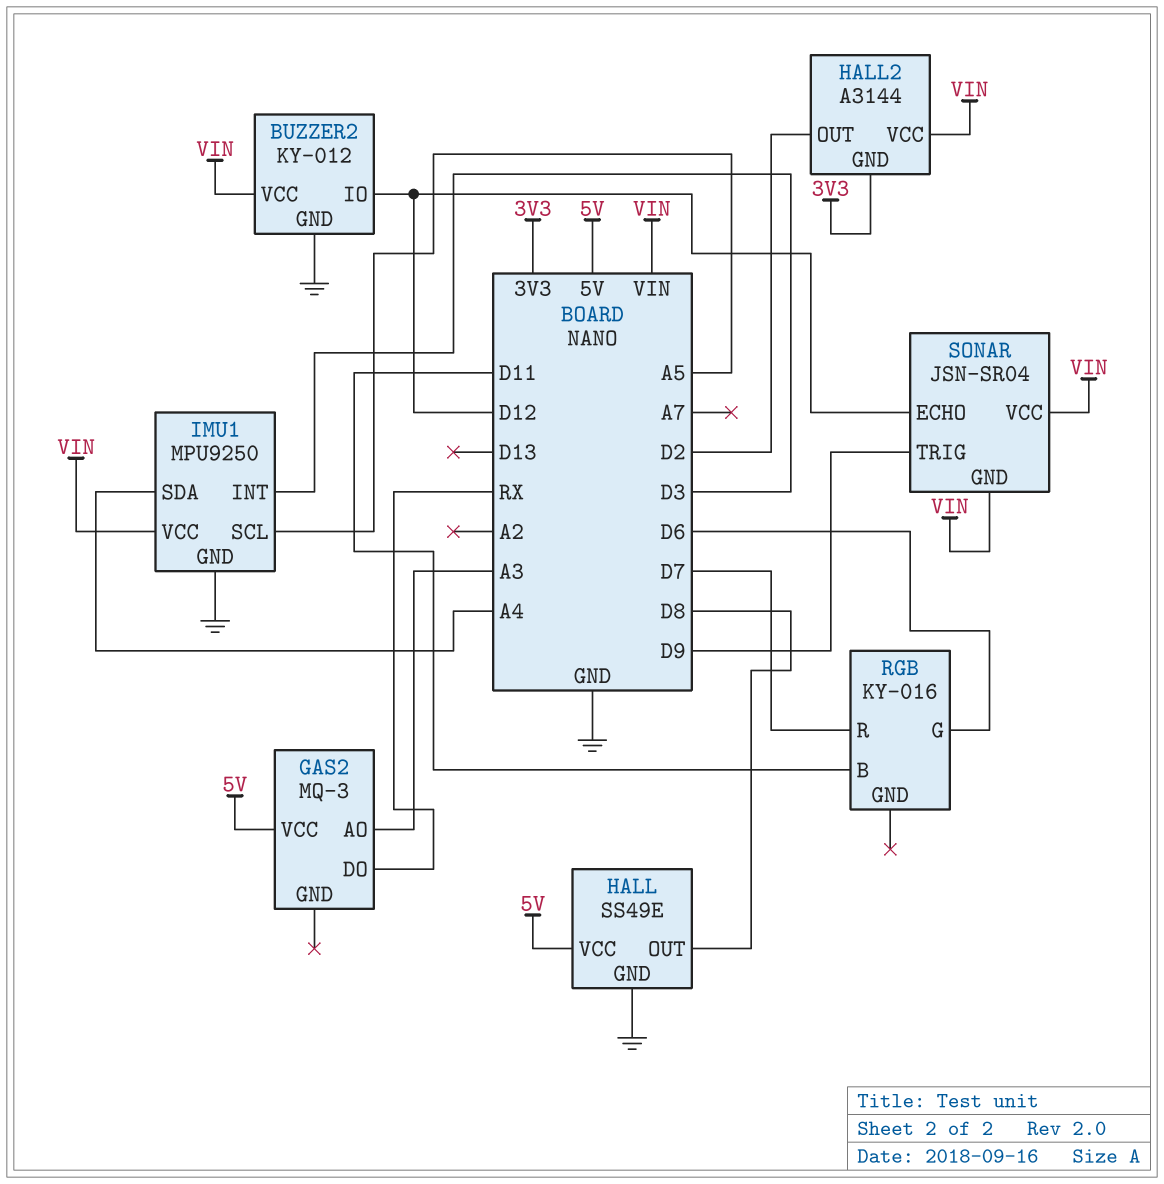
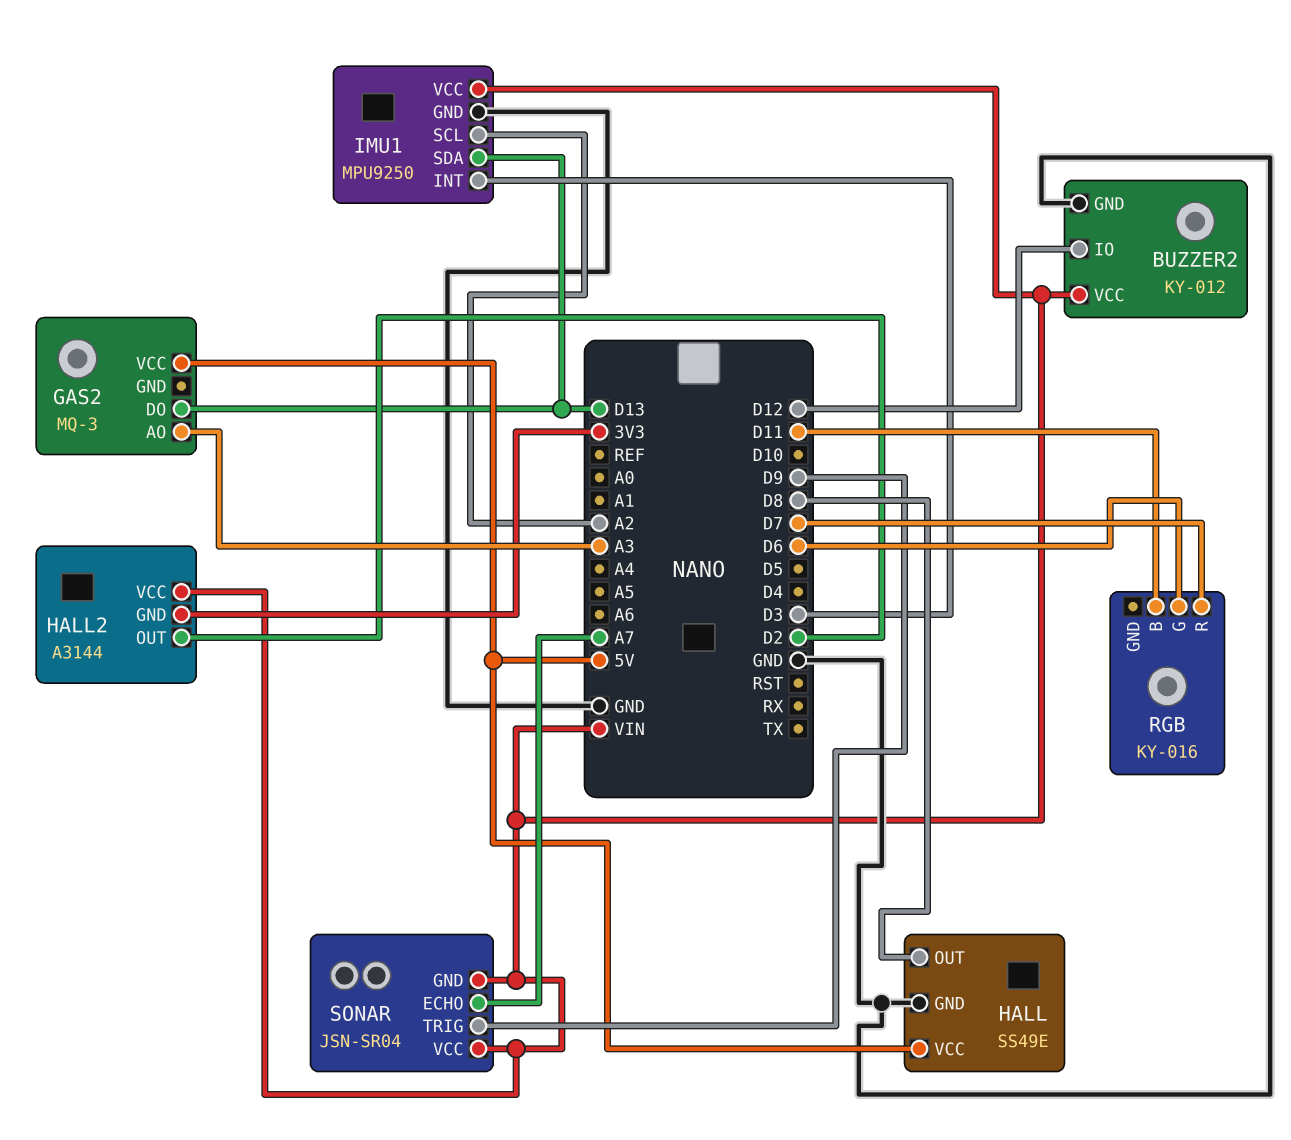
GAS2 pin DO: RX -> D13
IMU1 pin SCL: A5 -> A2
IMU1 pin SDA: A4 -> D13
SONAR pin ECHO: D12 -> A7

